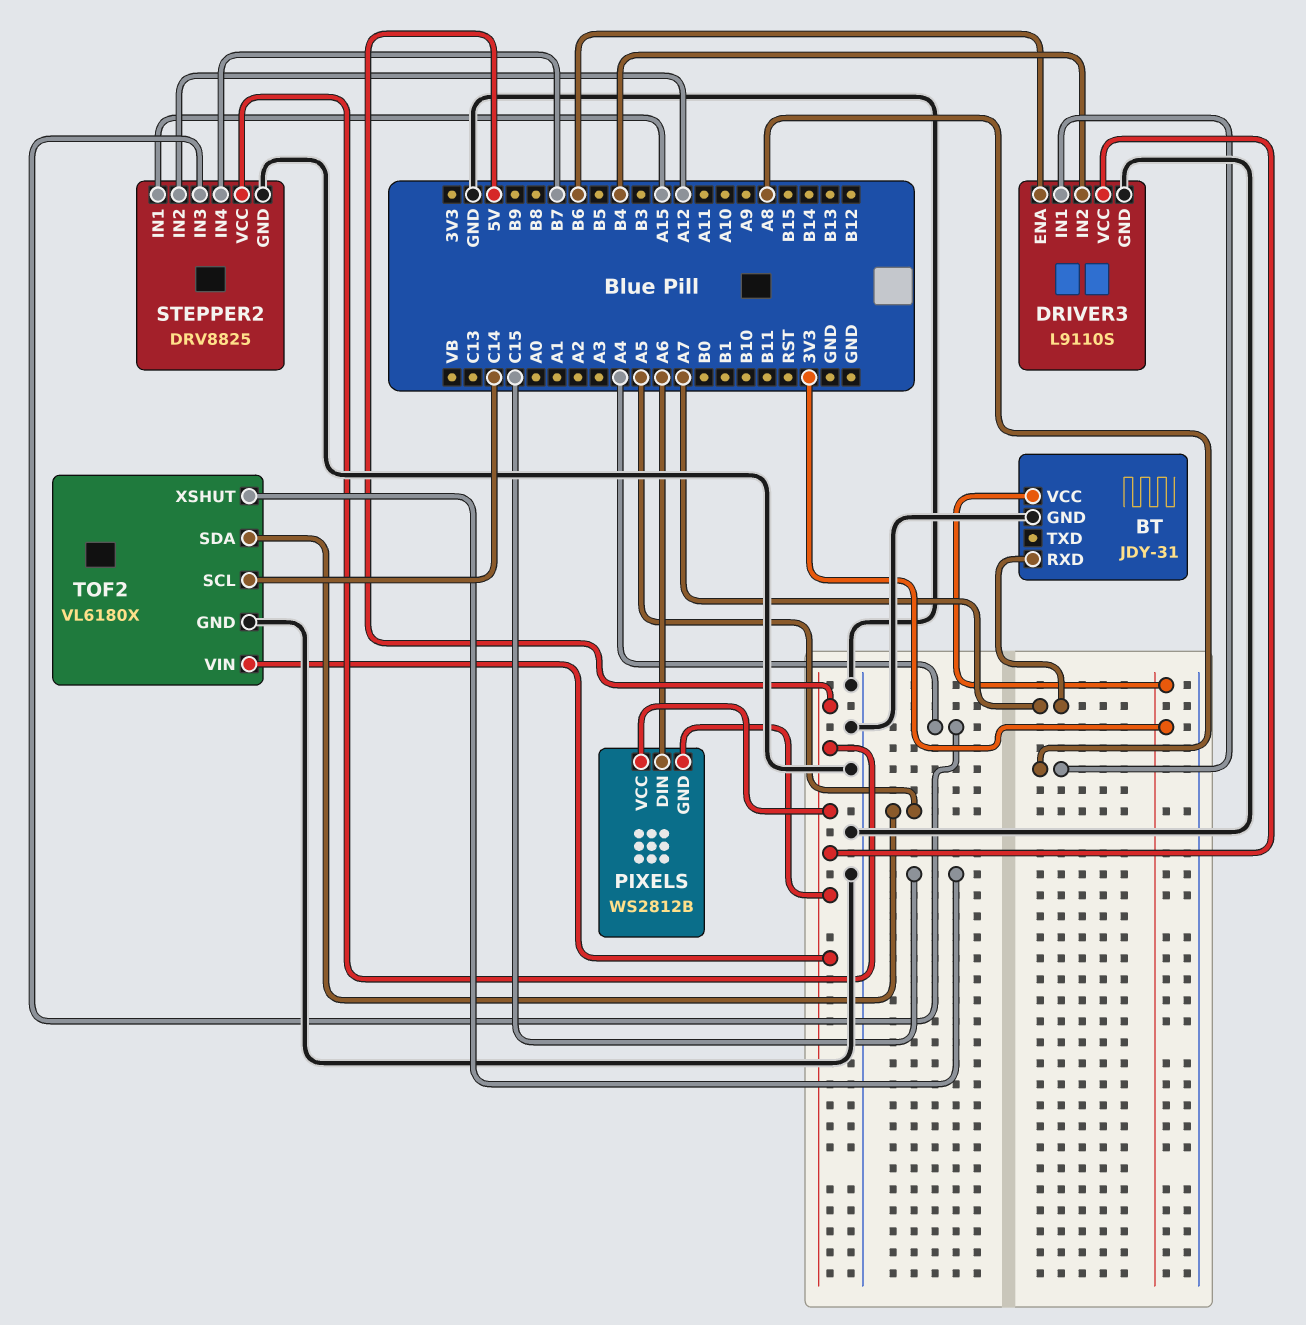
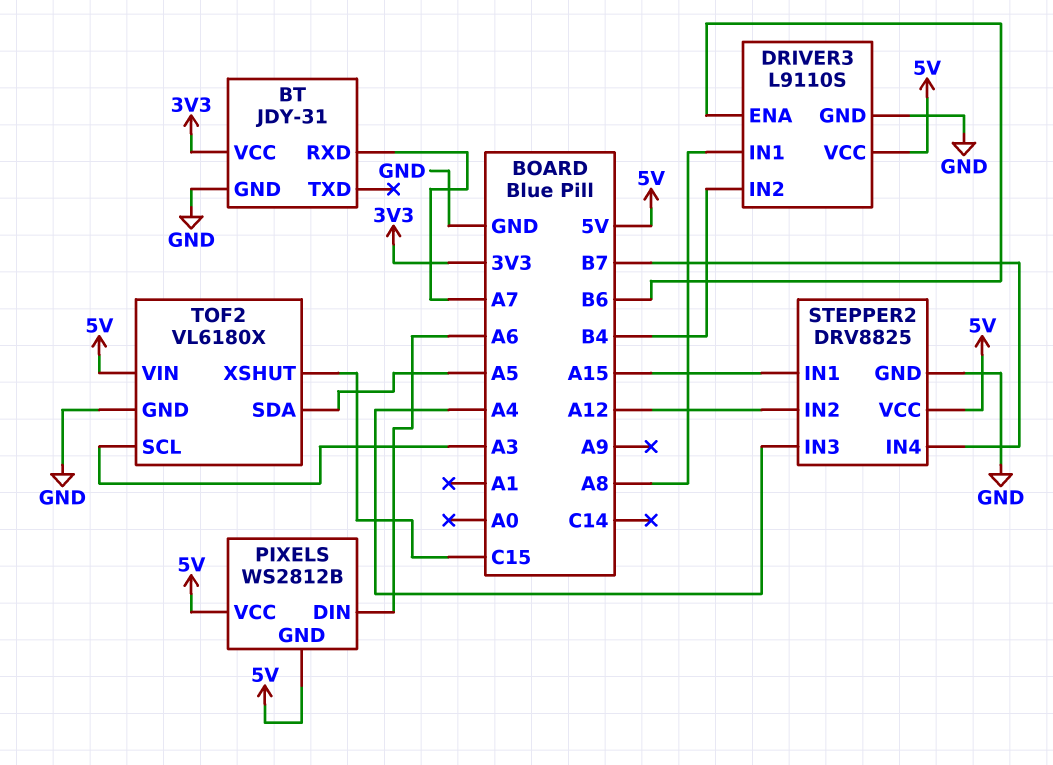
TOF2 pin SCL: C14 -> A3

